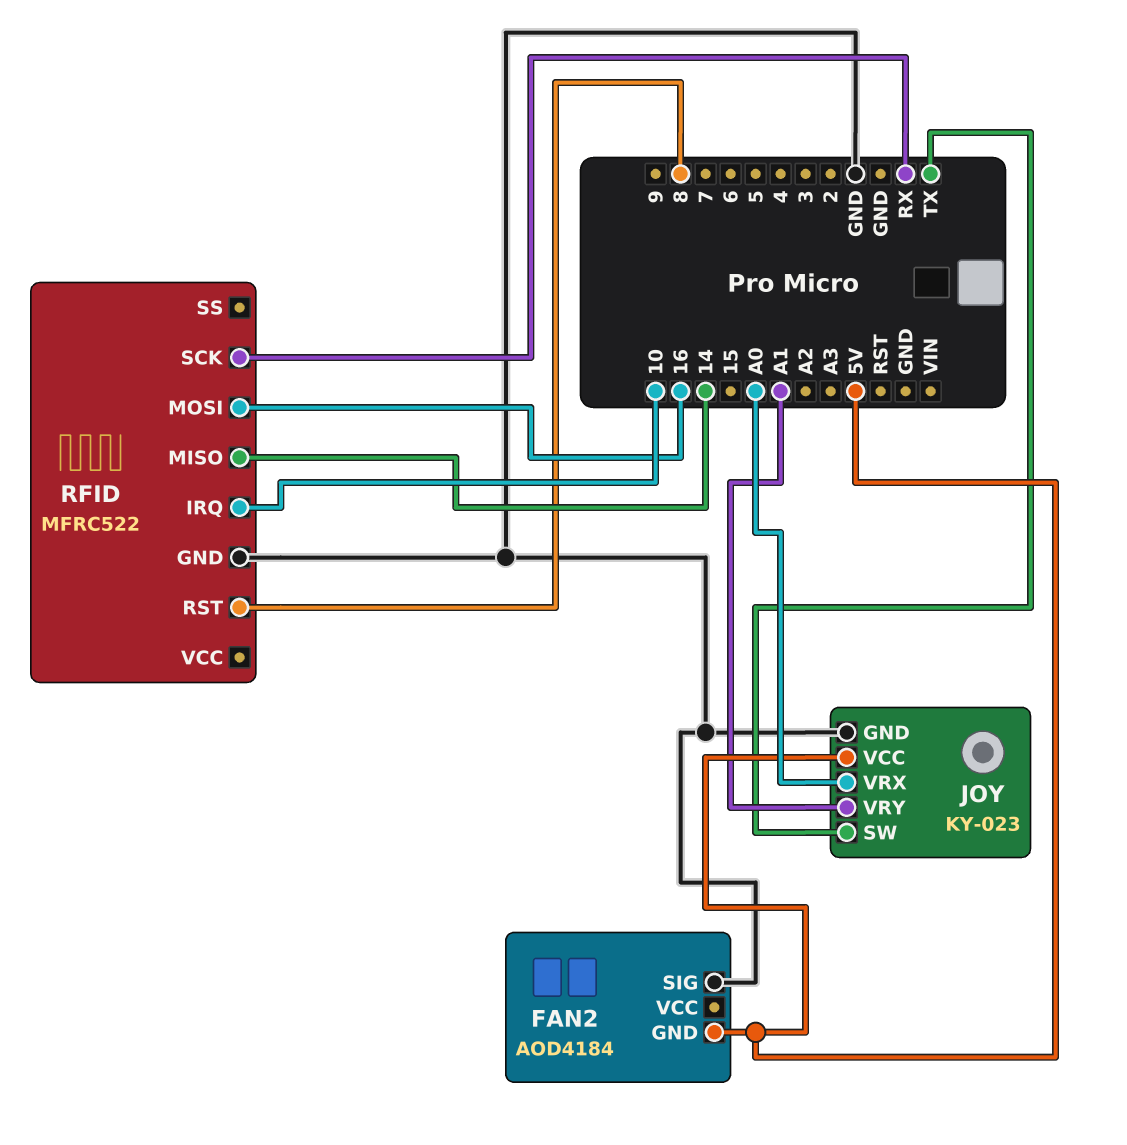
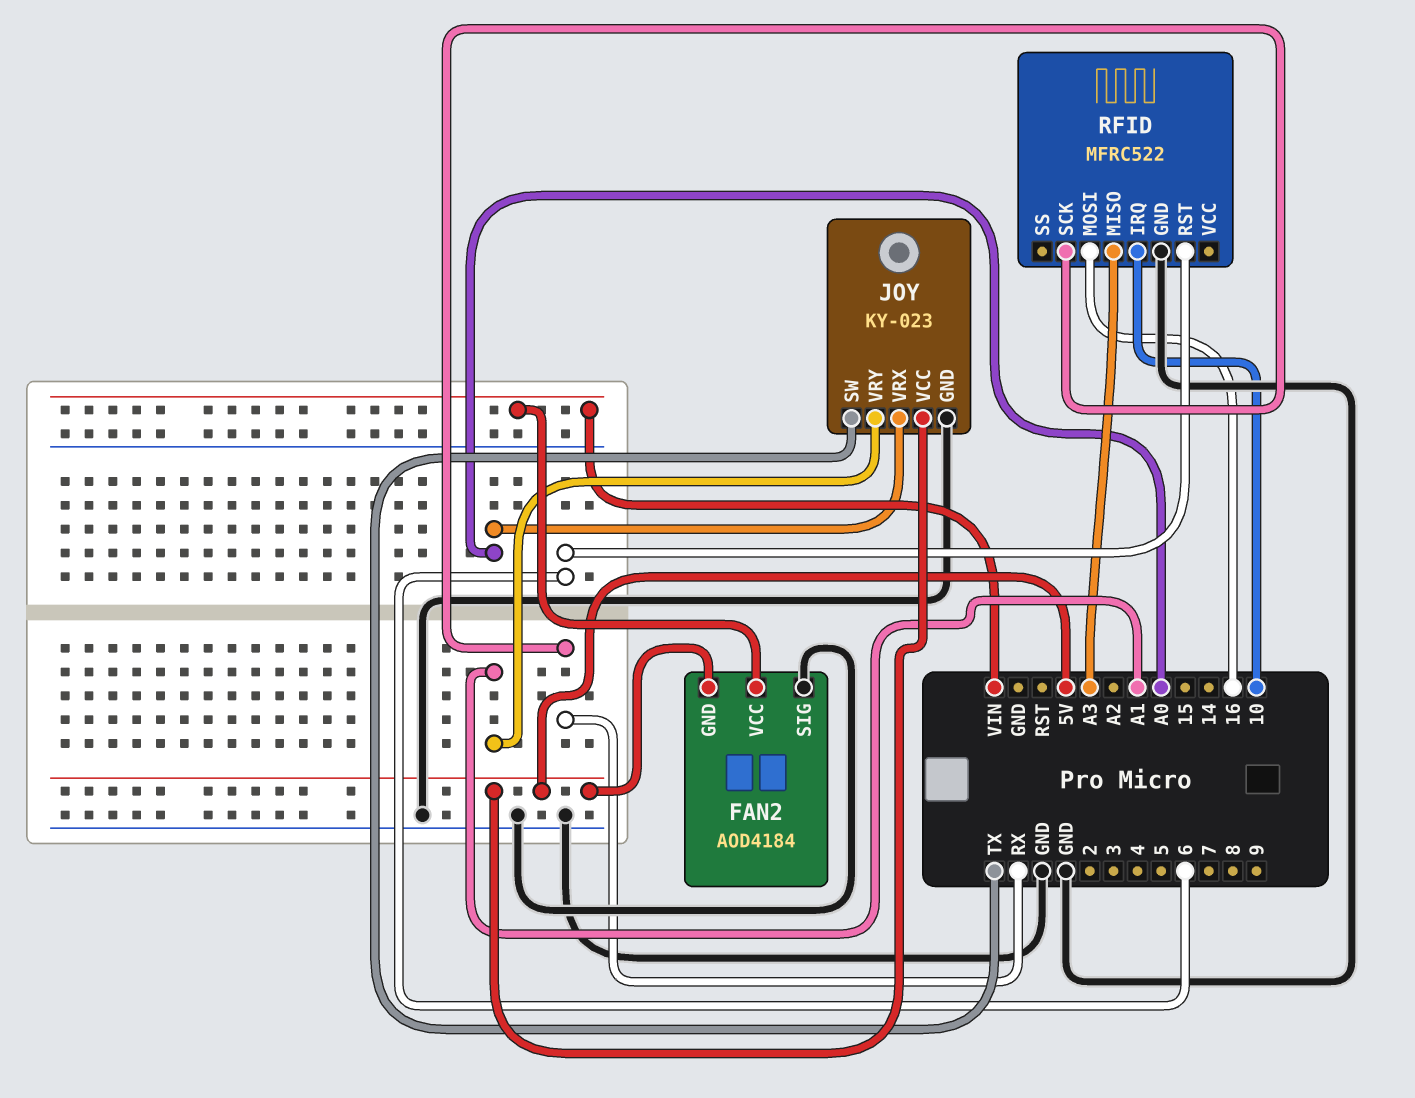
FAN2 pin VCC: none -> VIN
RFID pin MISO: 14 -> A3
RFID pin RST: 8 -> 6

